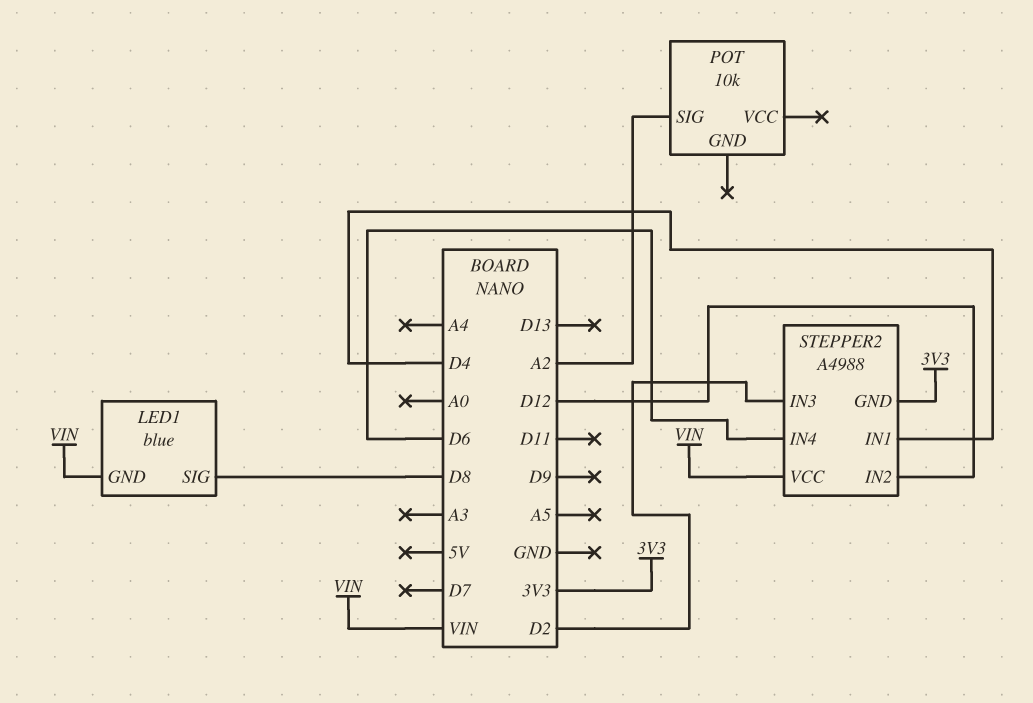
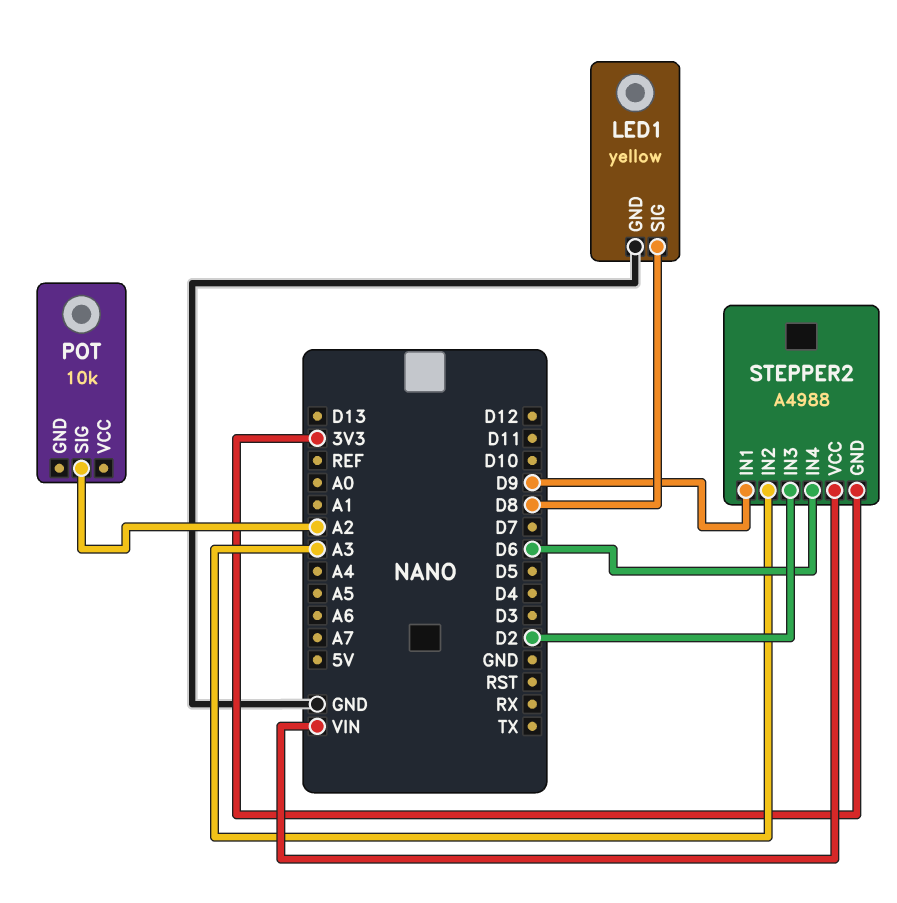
LED1: blue -> yellow
LED1 pin GND: VIN -> GND
STEPPER2 pin IN1: D4 -> D9
STEPPER2 pin IN2: D12 -> A3

